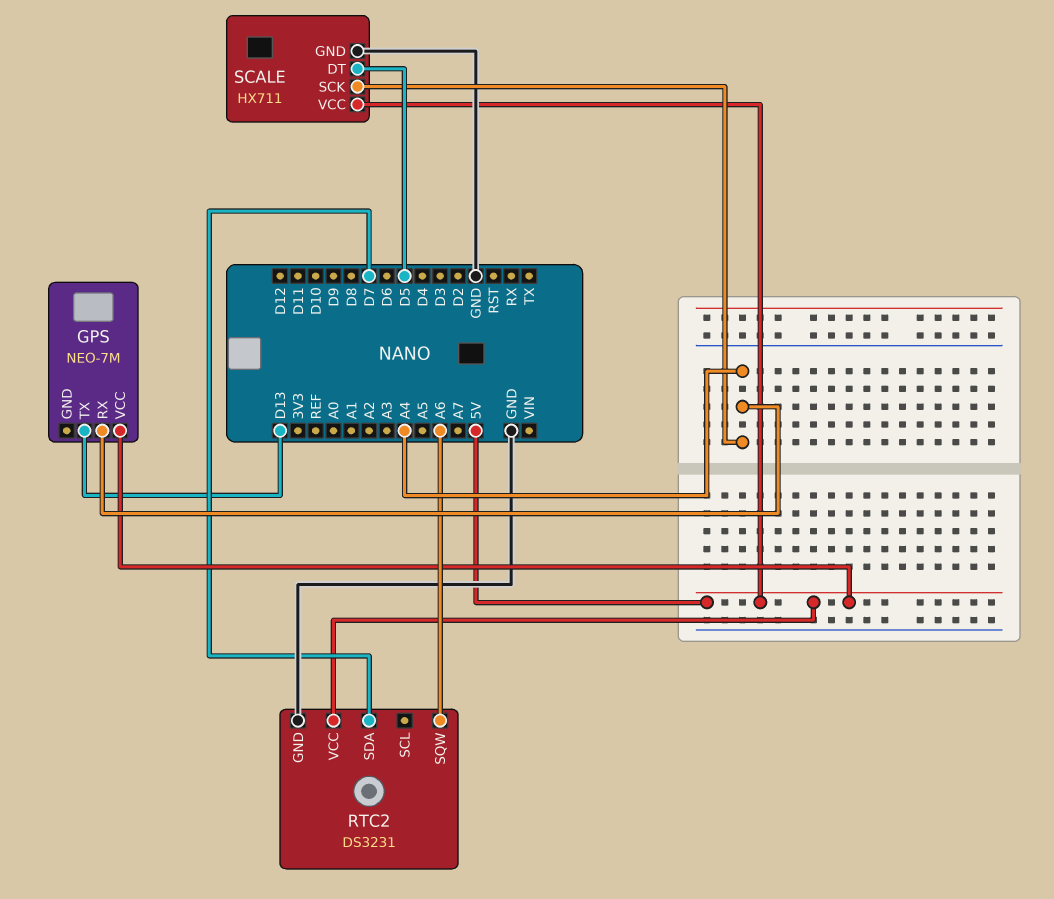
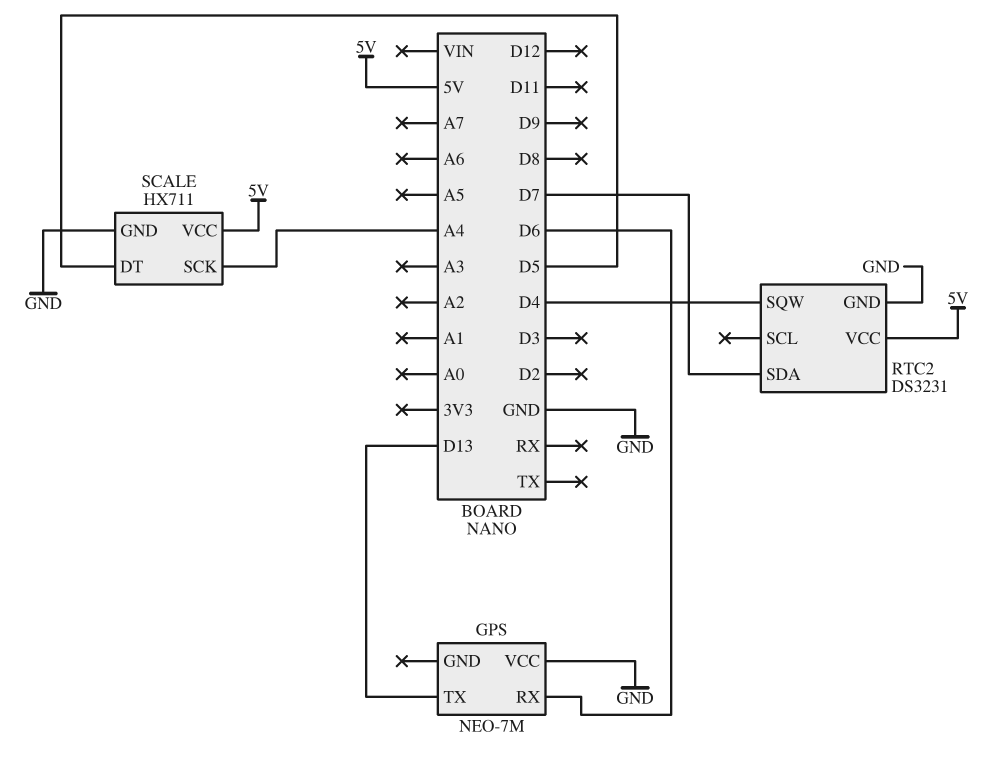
GPS pin RX: A4 -> D6
GPS pin VCC: 5V -> GND
RTC2 pin SQW: A6 -> D4

